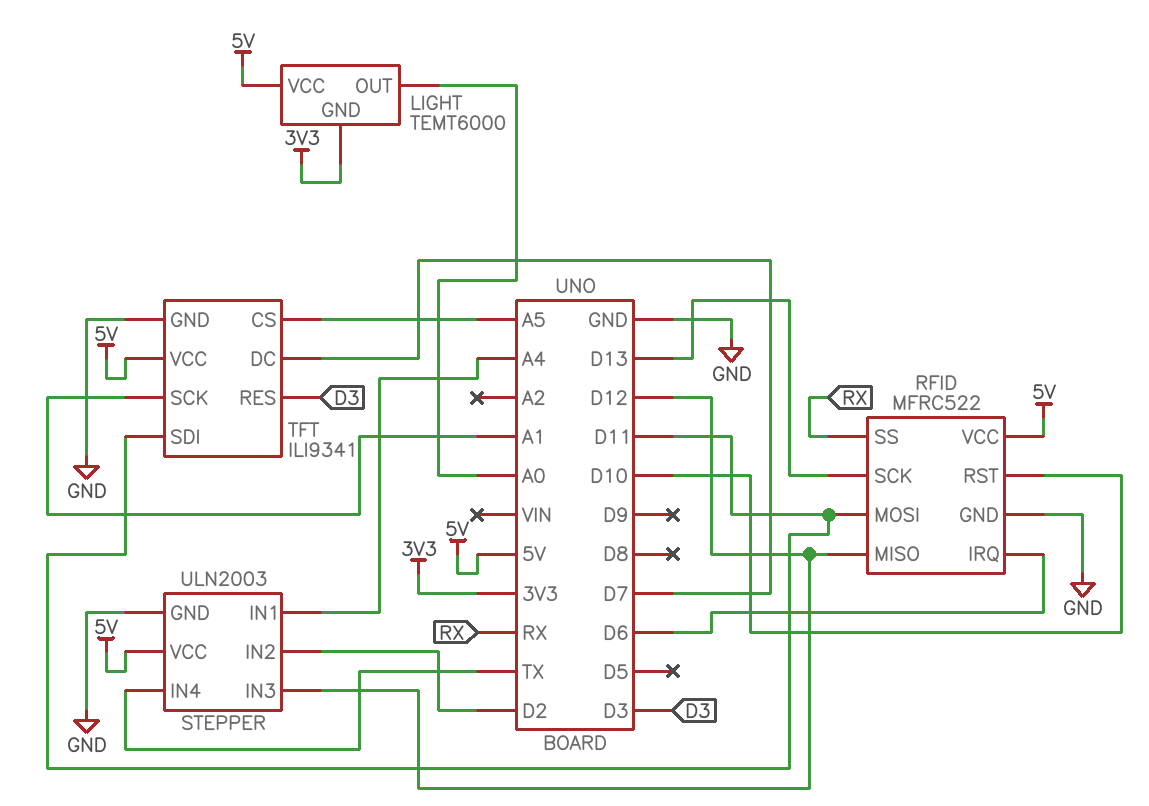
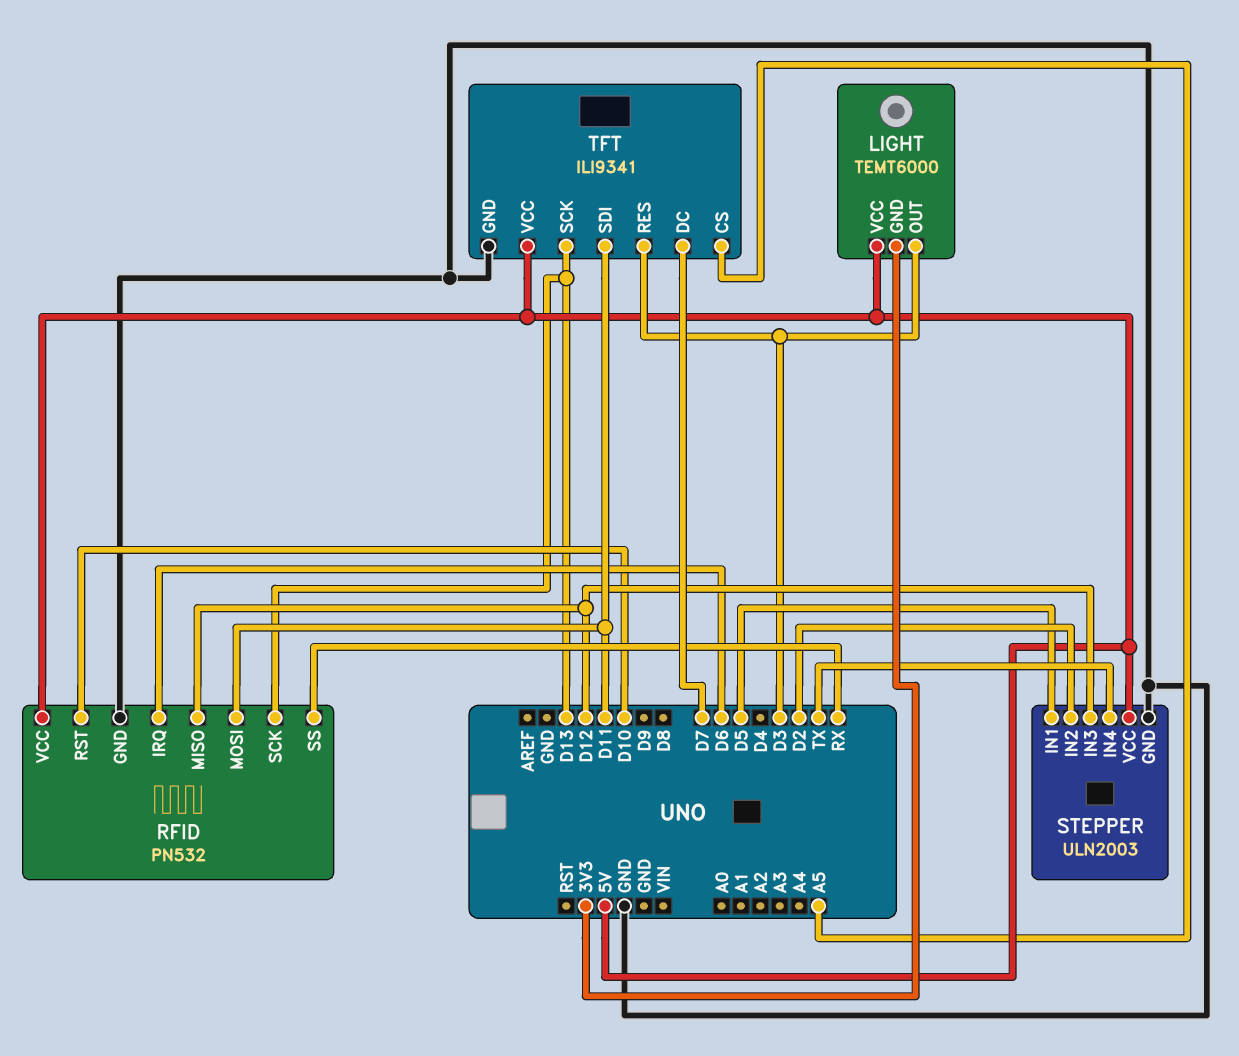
LIGHT pin OUT: A0 -> D3
RFID: MFRC522 -> PN532
STEPPER pin IN1: A4 -> D5
TFT pin SCK: A1 -> D13

